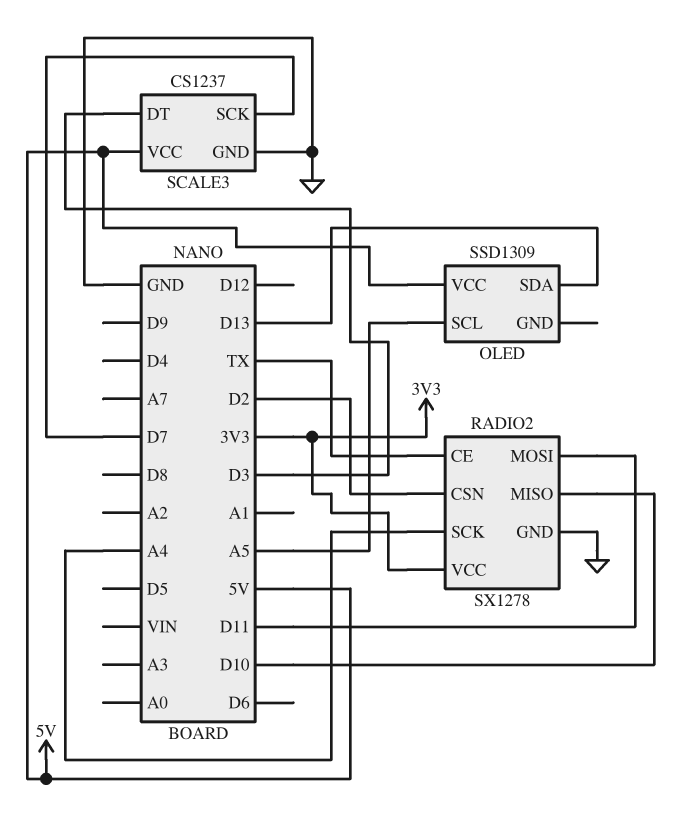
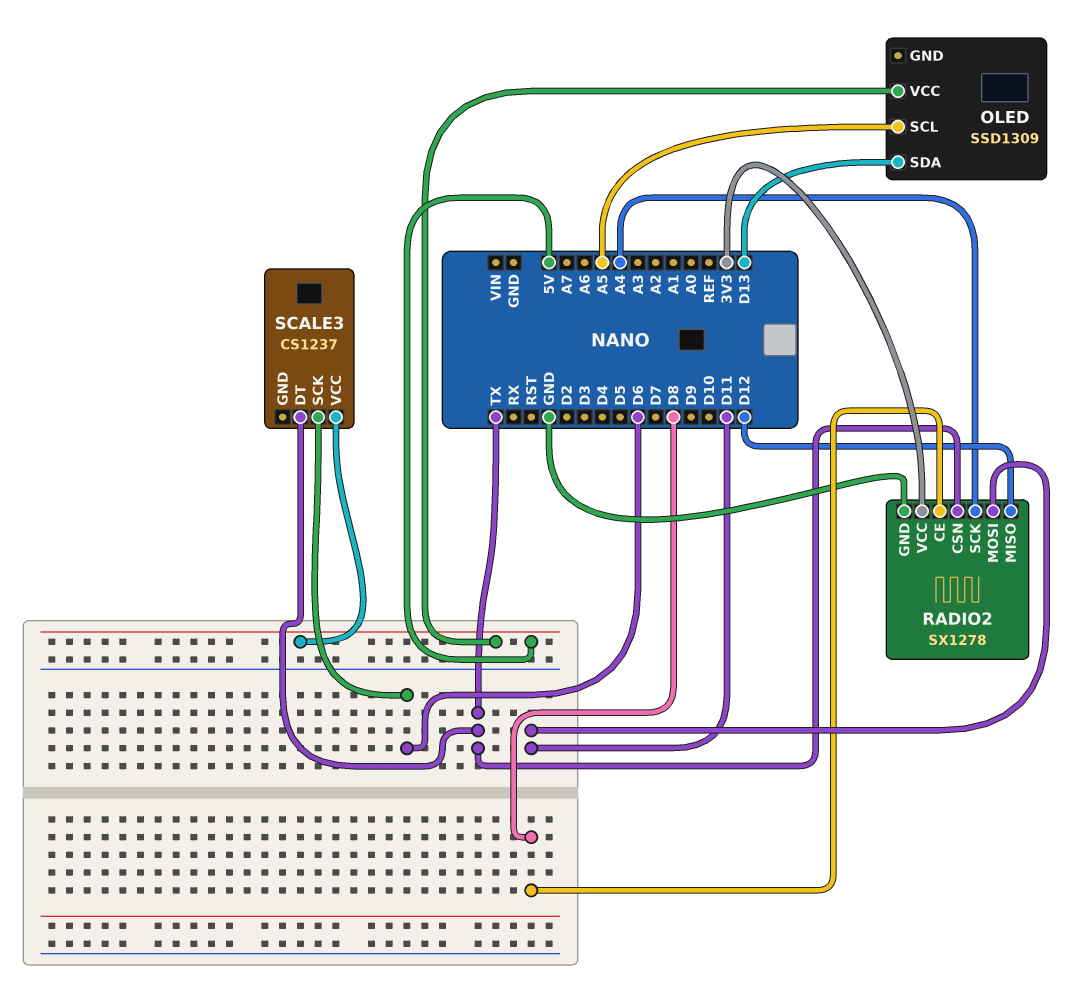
RADIO2 pin CE: TX -> D8
RADIO2 pin CSN: D2 -> TX
RADIO2 pin MISO: D10 -> D12
SCALE3 pin DT: D3 -> TX
SCALE3 pin GND: GND -> none
SCALE3 pin SCK: D7 -> D6

